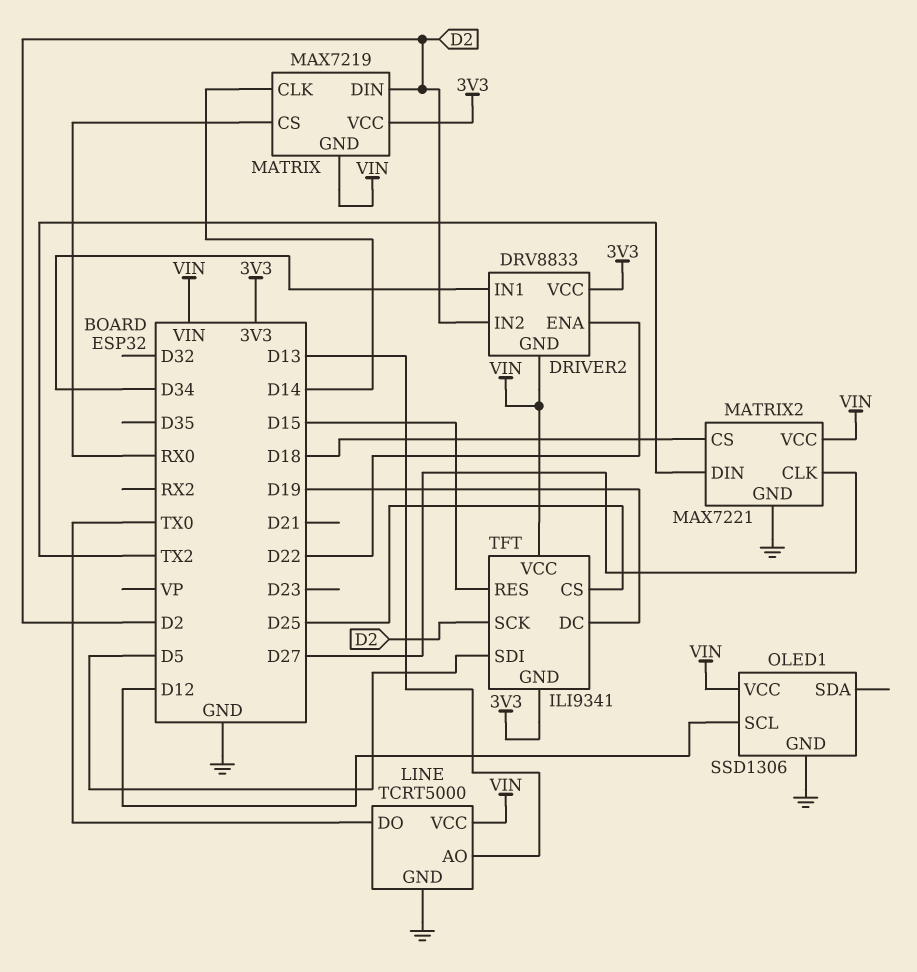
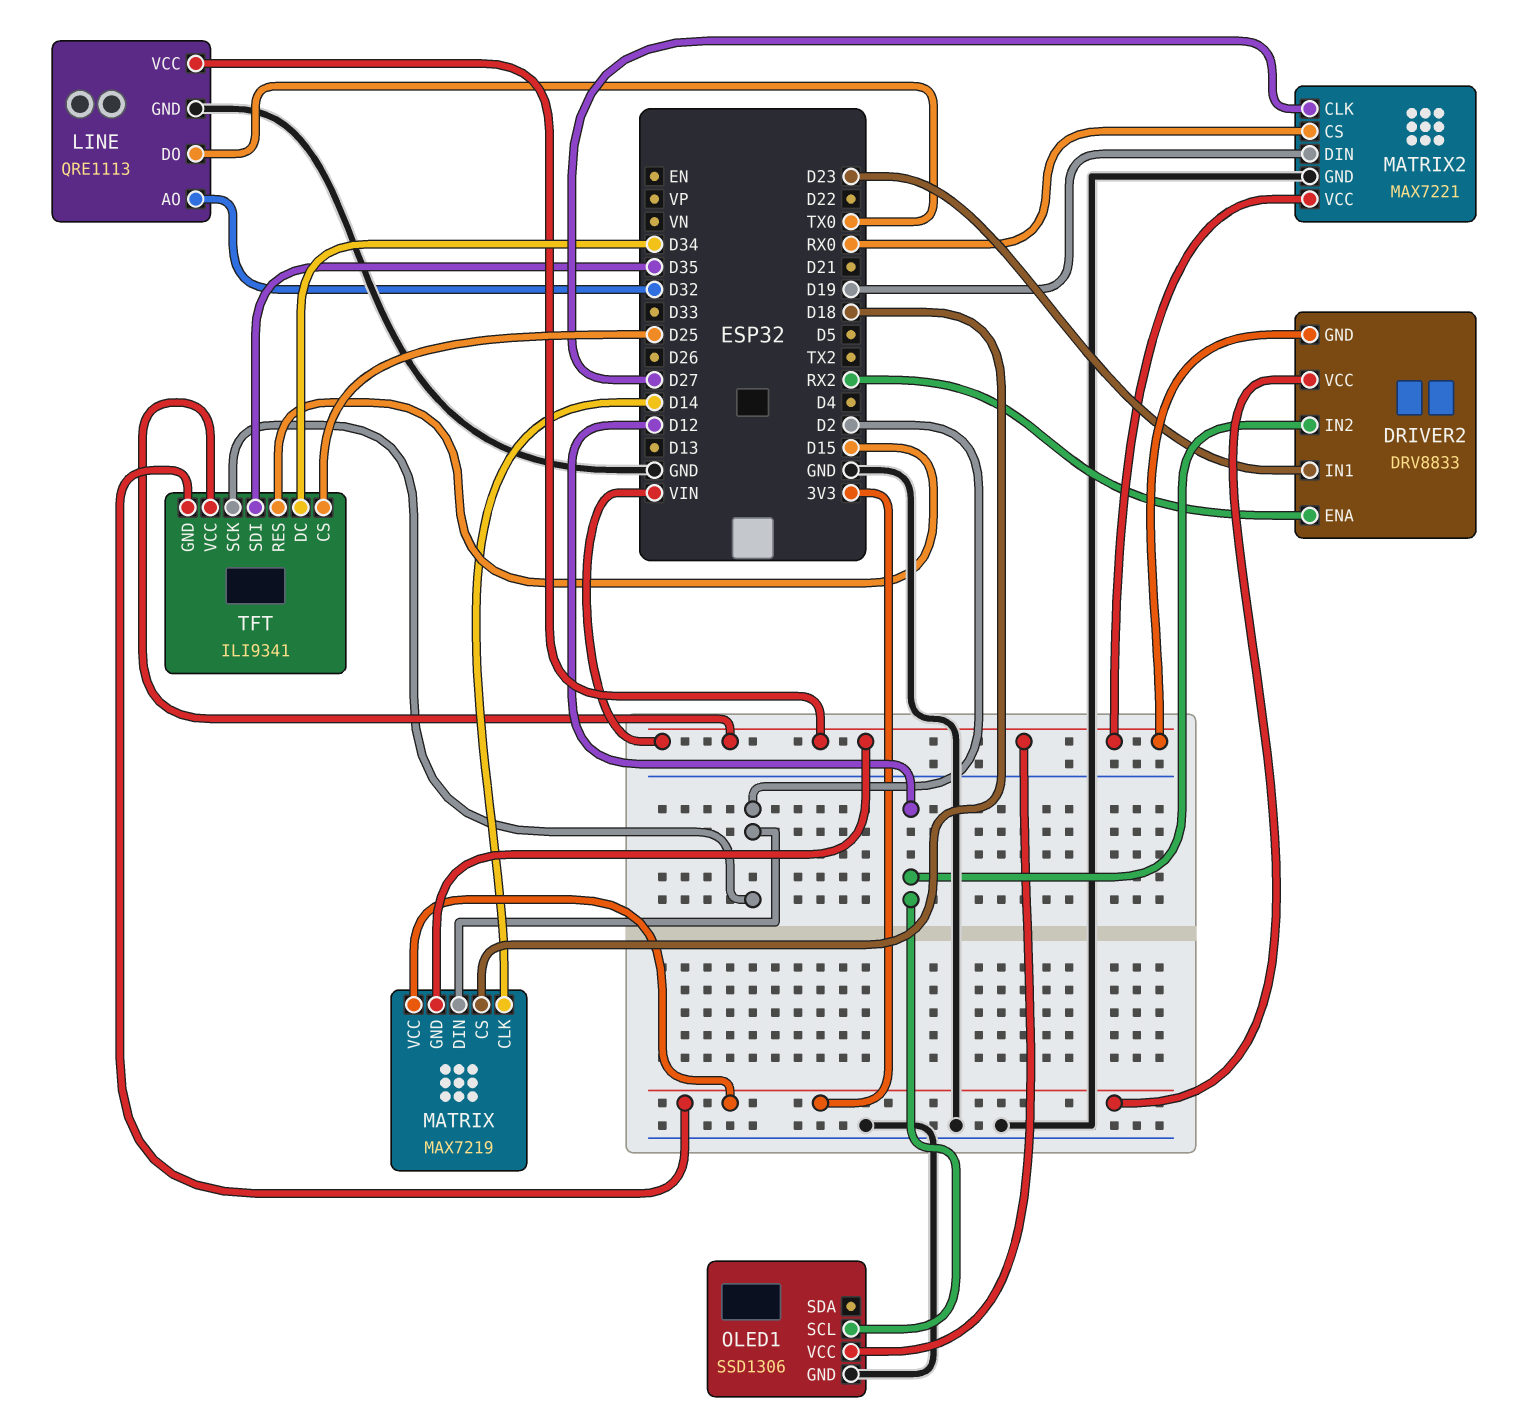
DRIVER2 pin ENA: D22 -> RX2
DRIVER2 pin IN1: D34 -> D23
DRIVER2 pin IN2: D2 -> D12
LINE: TCRT5000 -> QRE1113
LINE pin AO: D13 -> D32
MATRIX pin CS: RX0 -> D18
MATRIX2 pin CS: D18 -> RX0
MATRIX2 pin DIN: TX2 -> D19
TFT pin DC: D19 -> D34
TFT pin SDI: D5 -> D35

